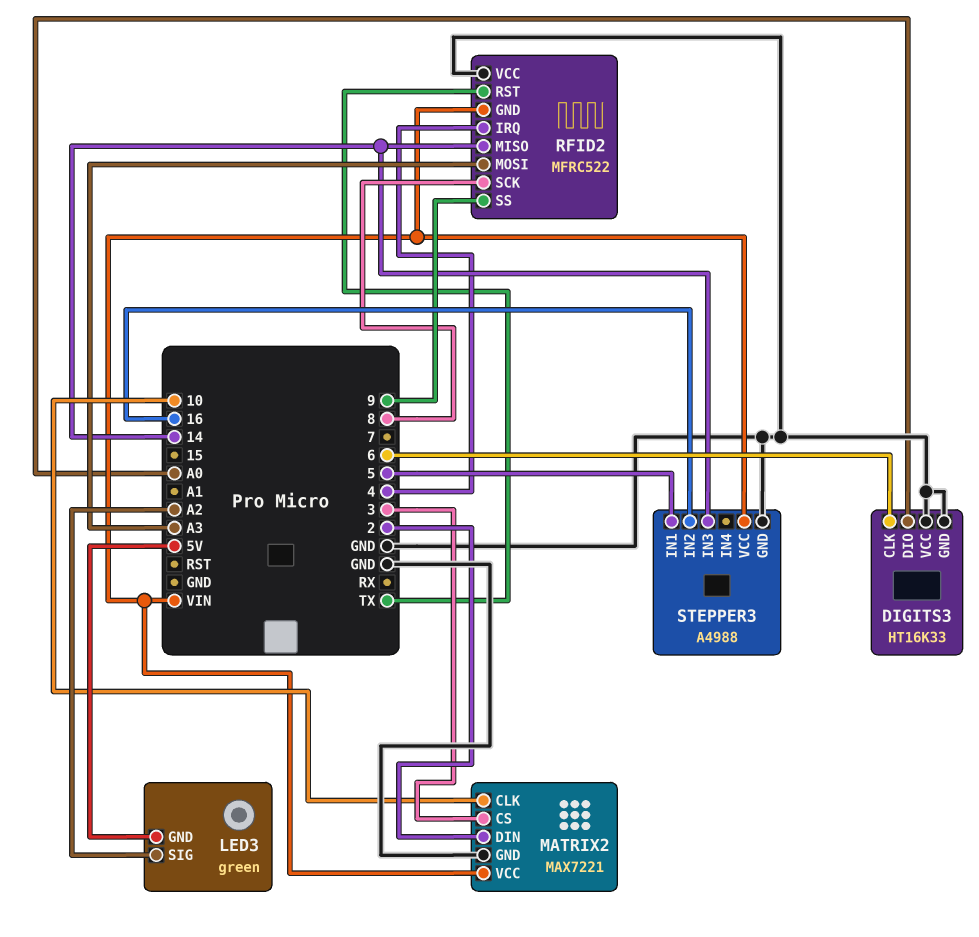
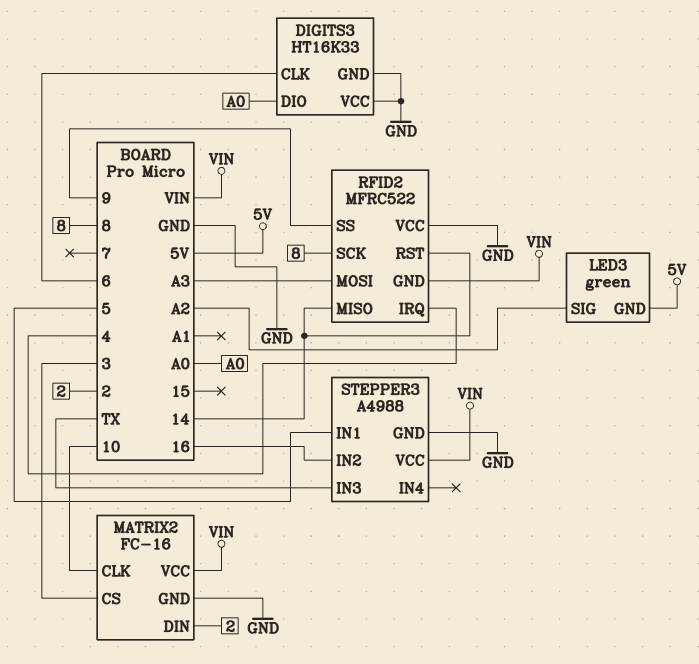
MATRIX2: MAX7221 -> FC-16
RFID2 pin RST: TX -> 14
STEPPER3 pin IN3: 14 -> TX

